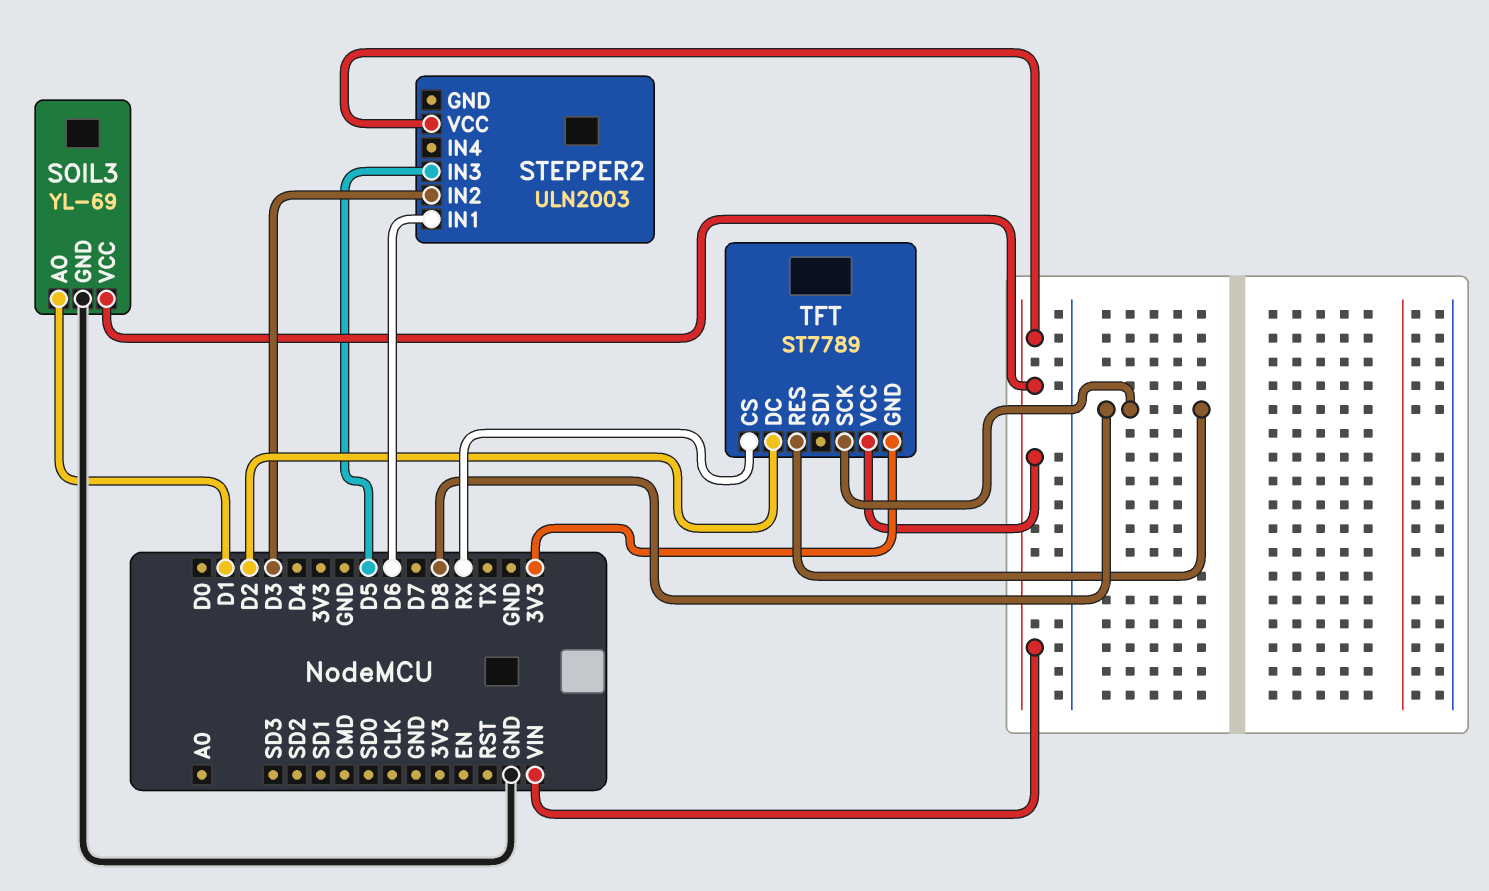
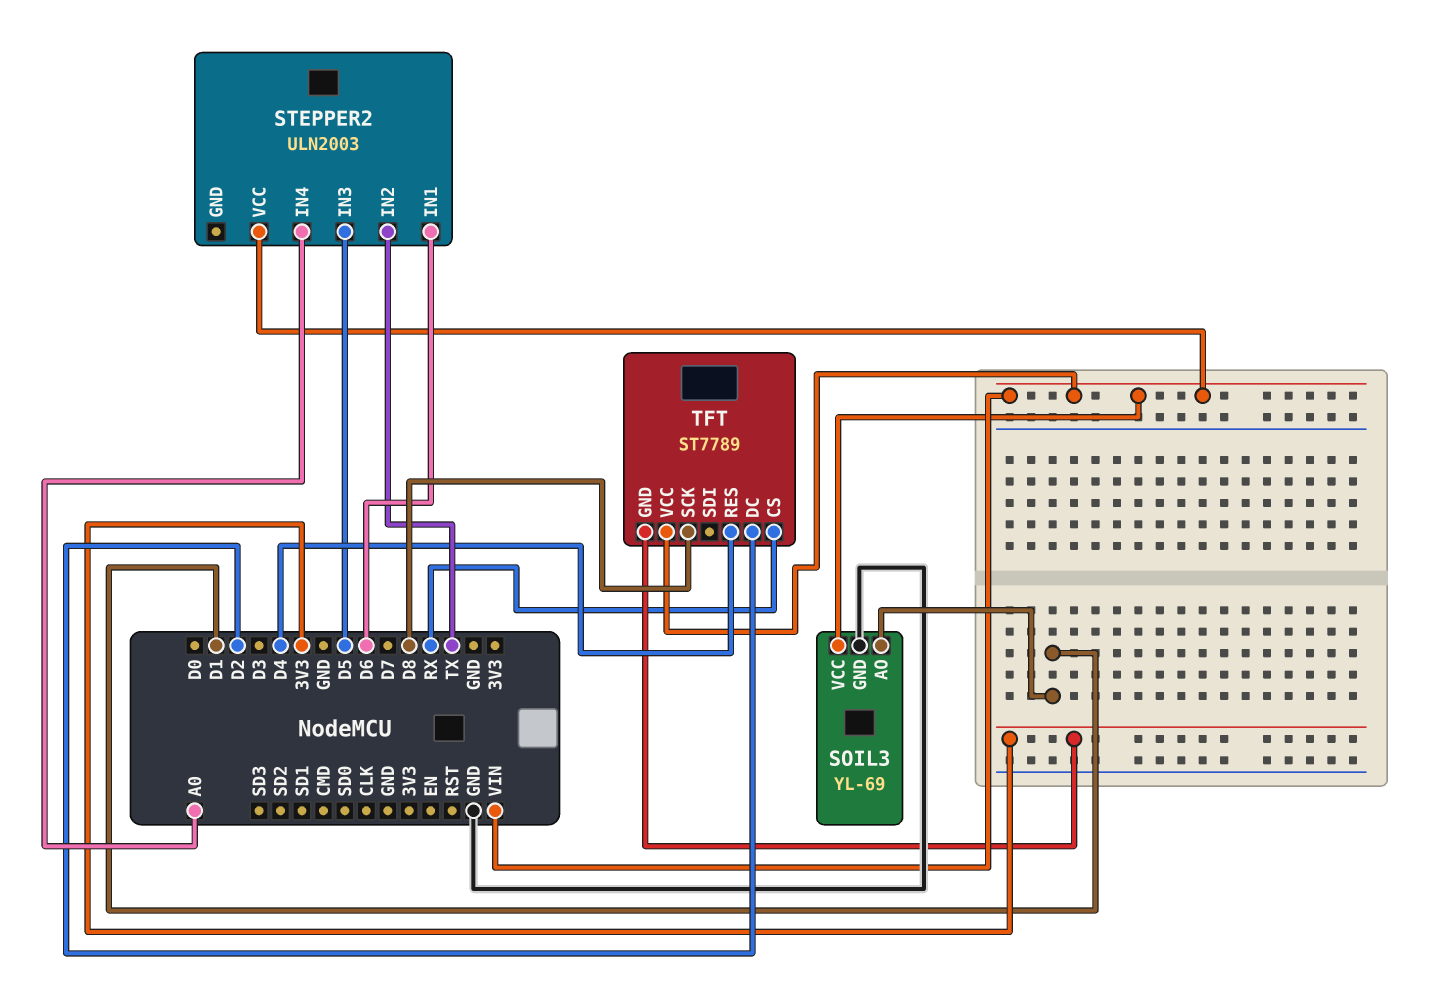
STEPPER2 pin IN2: D3 -> TX
STEPPER2 pin IN4: none -> A0
TFT pin RES: D8 -> D4

